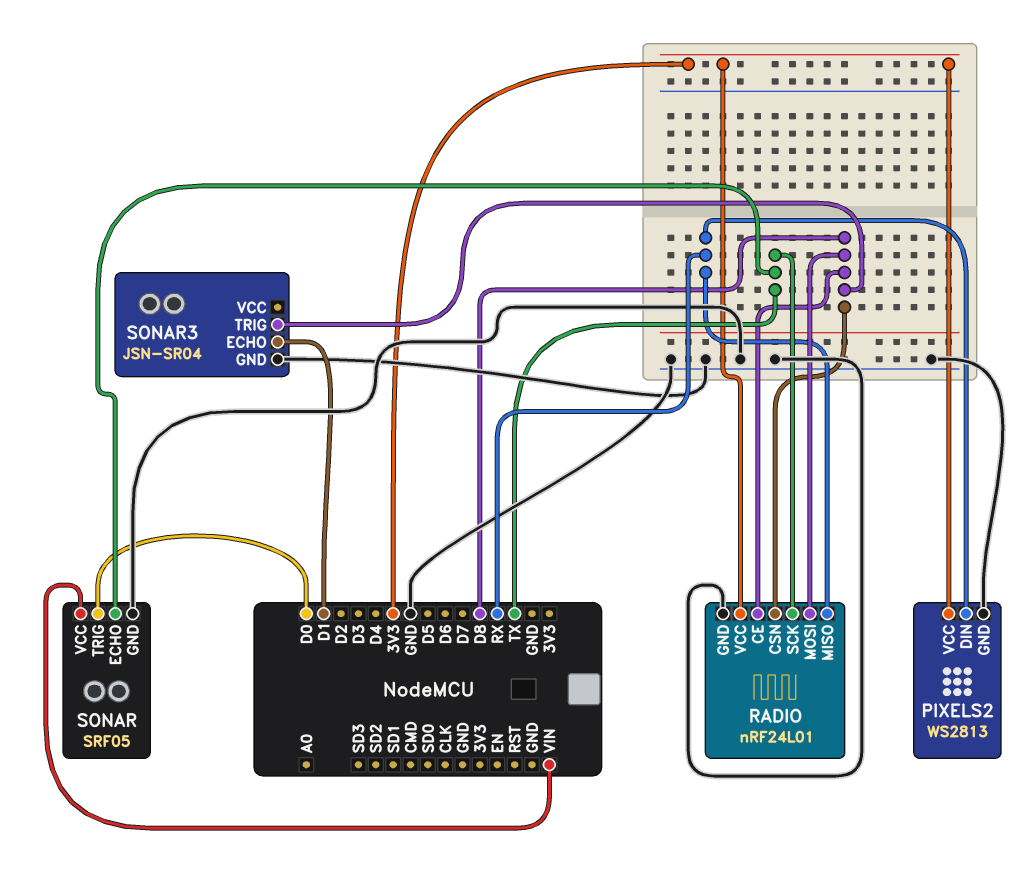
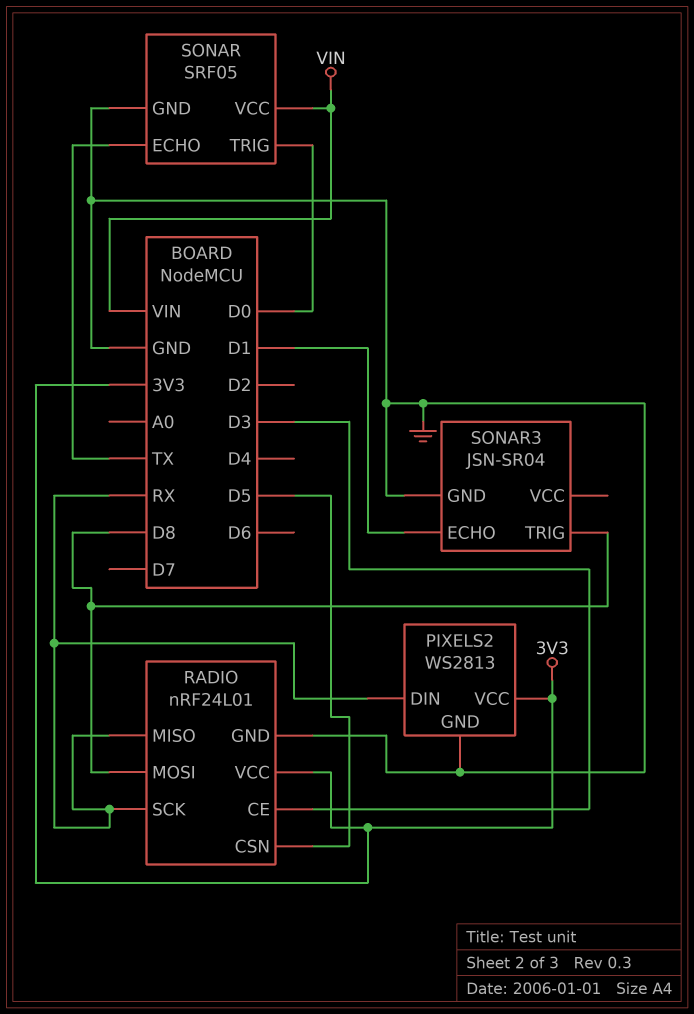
RADIO pin CE: D8 -> D3
RADIO pin CSN: D8 -> D5
RADIO pin SCK: TX -> RX

